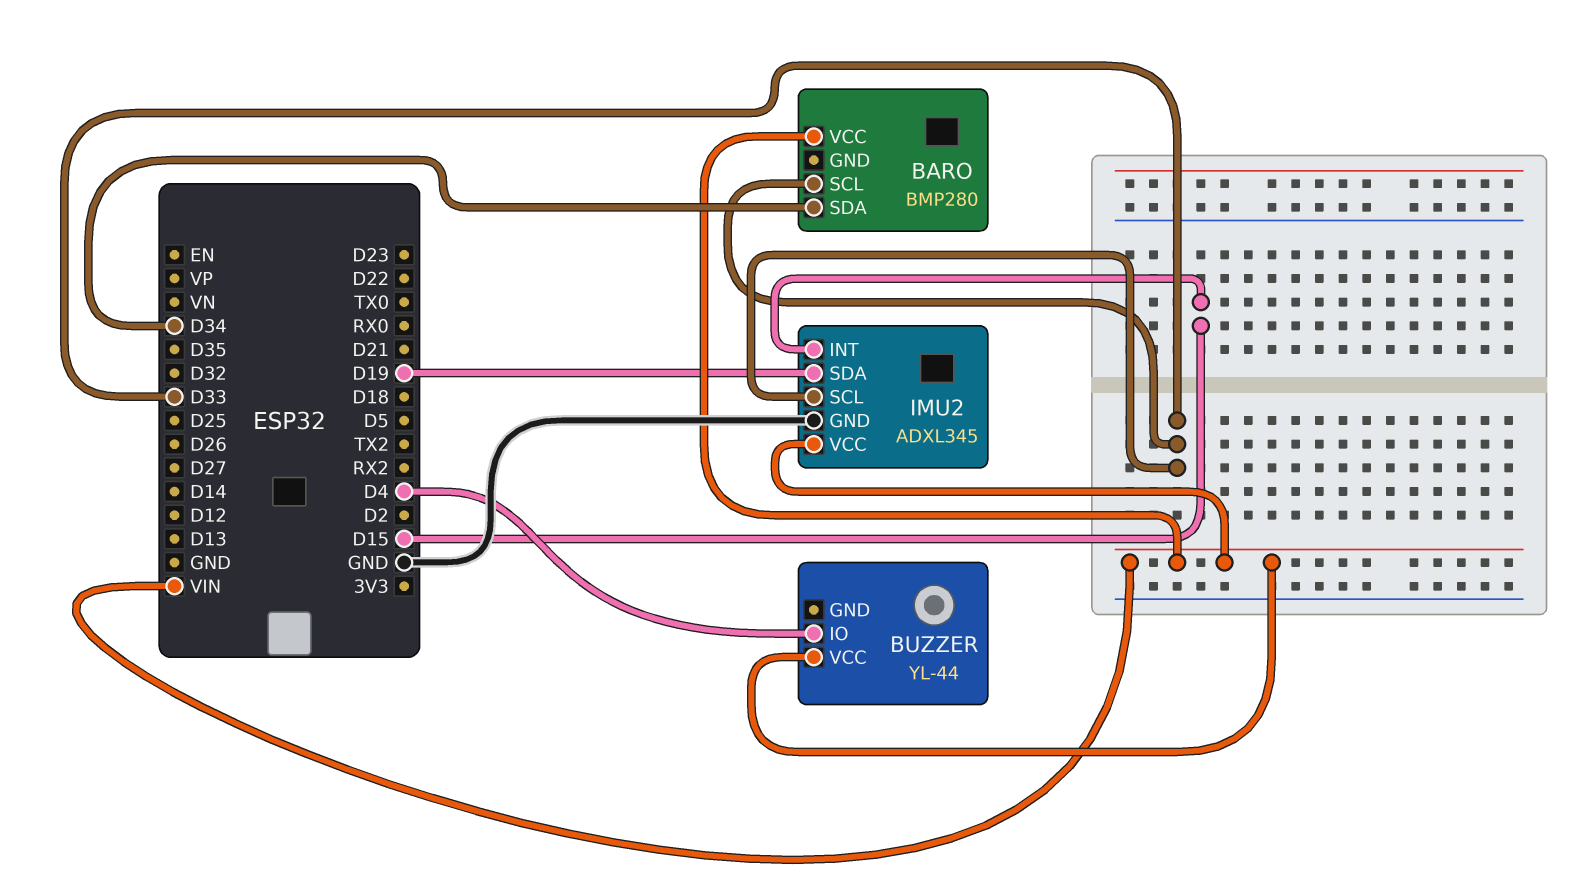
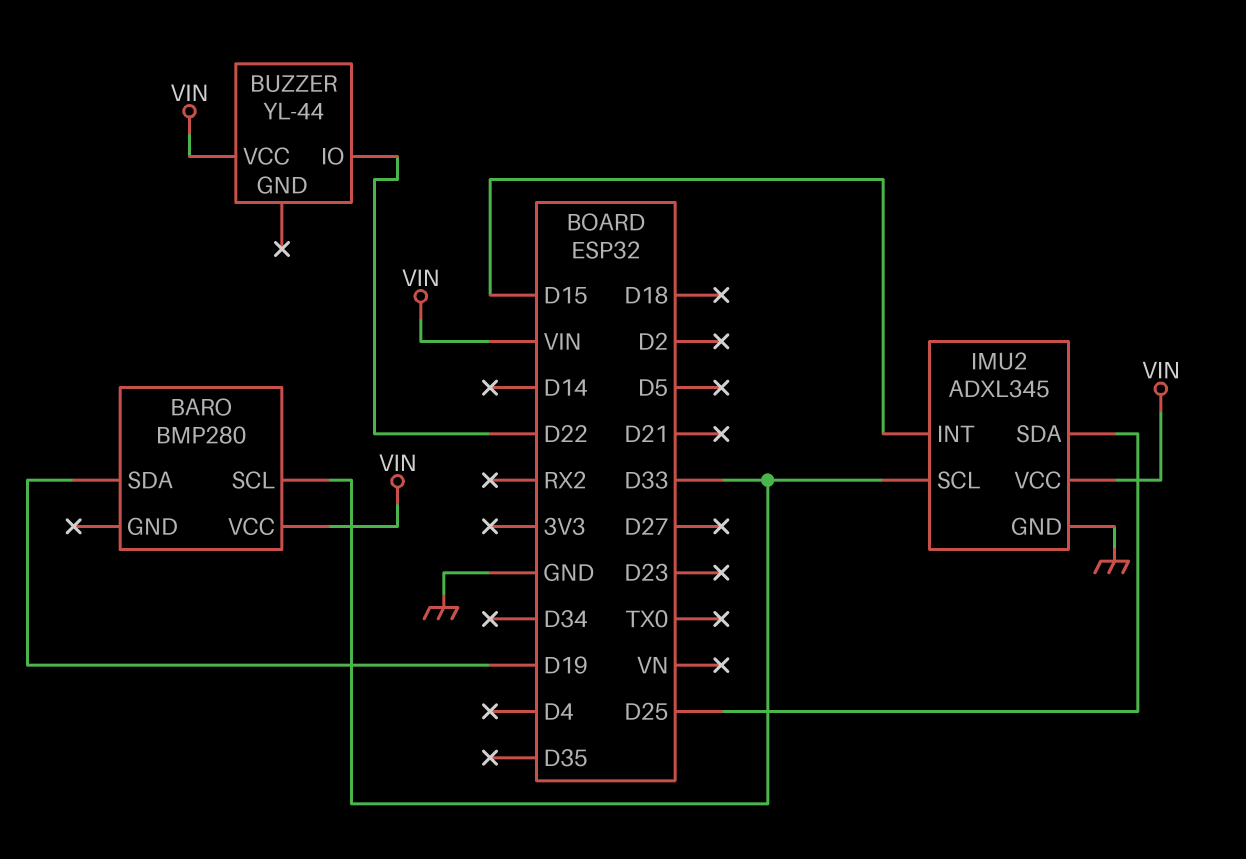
BARO pin SDA: D34 -> D19
BUZZER pin IO: D4 -> D22
IMU2 pin SDA: D19 -> D25

